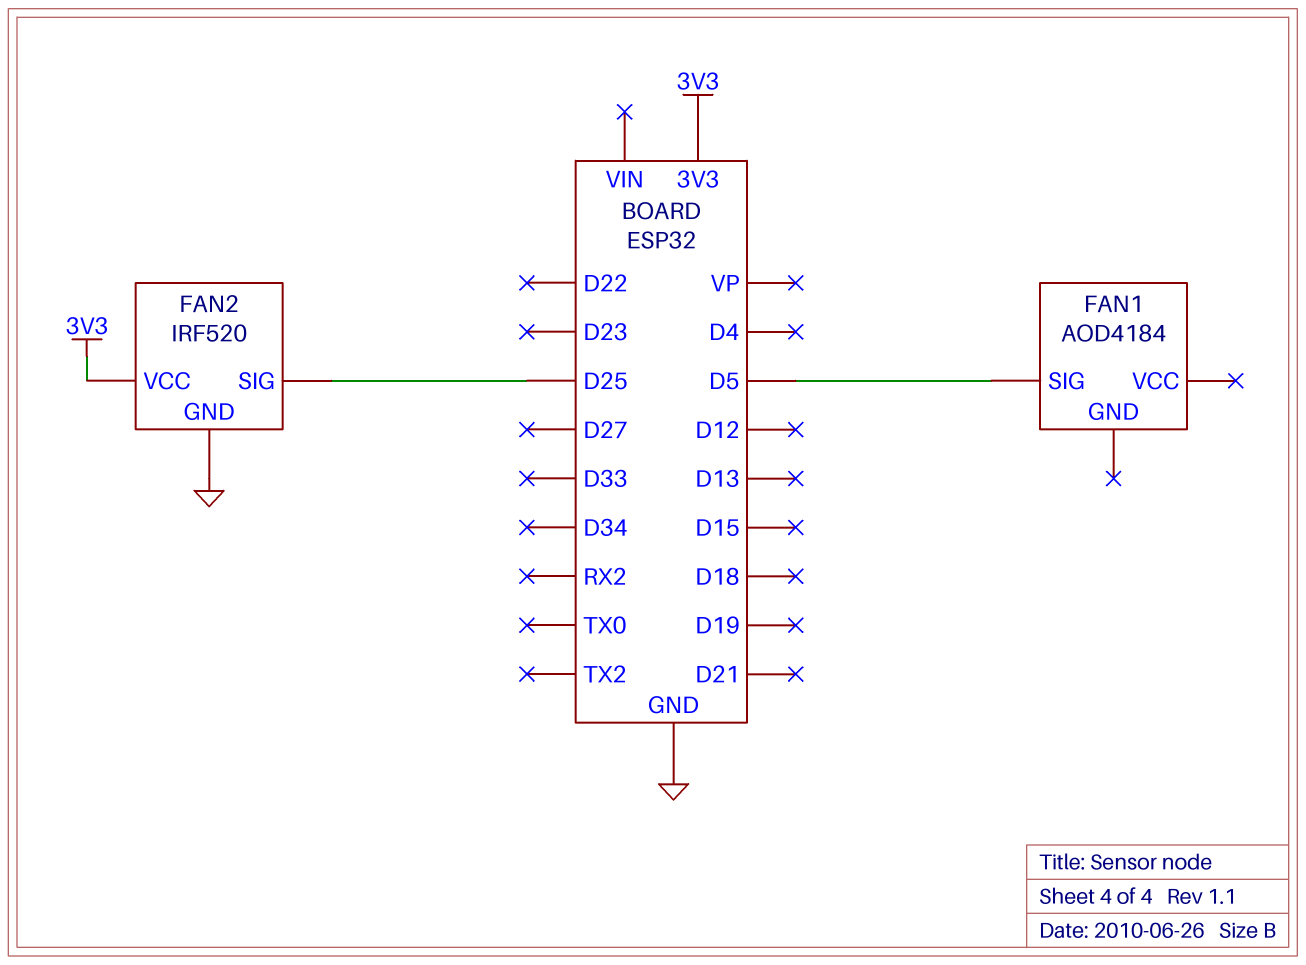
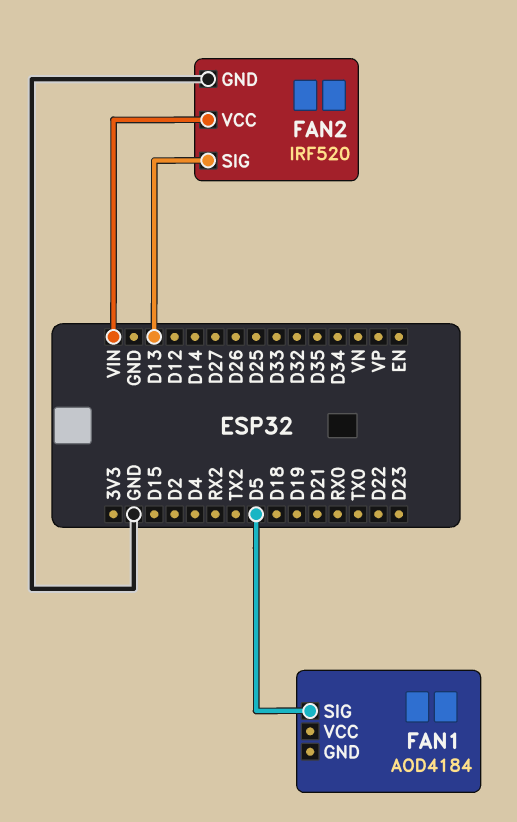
FAN2 pin SIG: D25 -> D13
FAN2 pin VCC: 3V3 -> VIN

